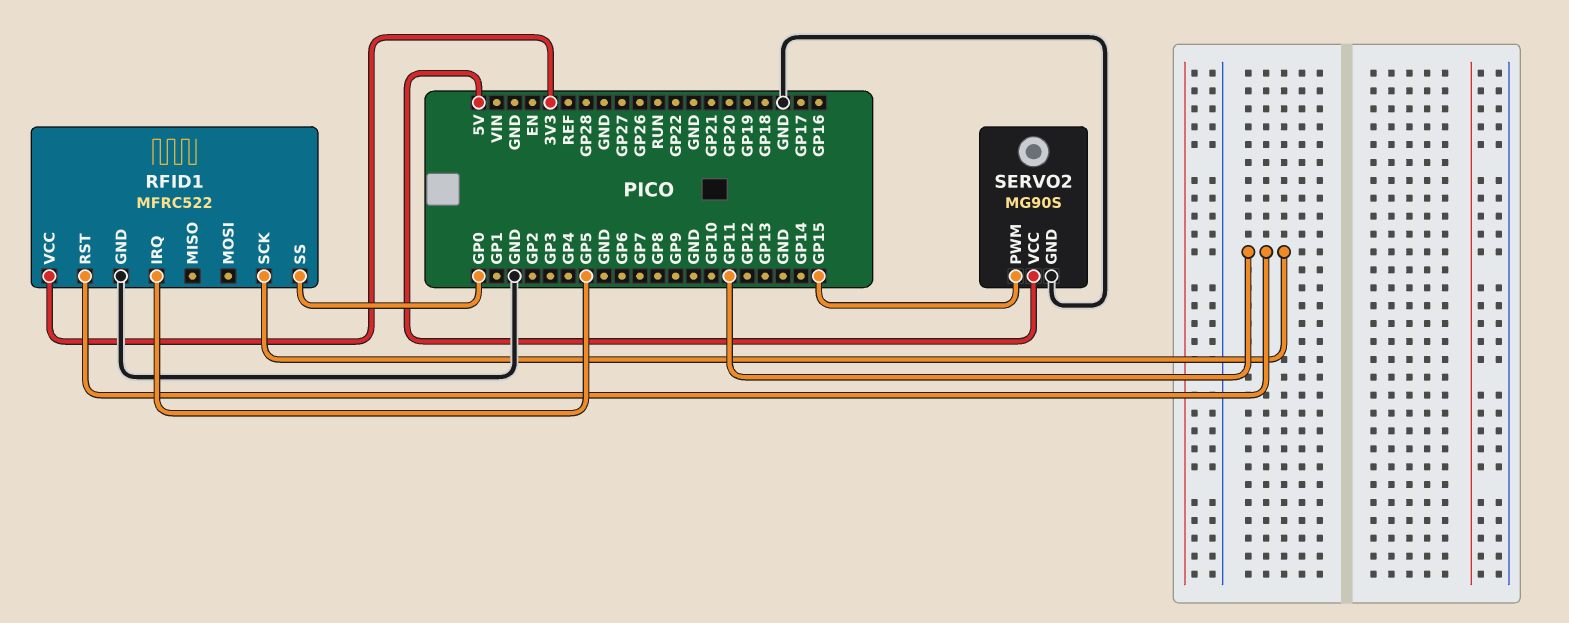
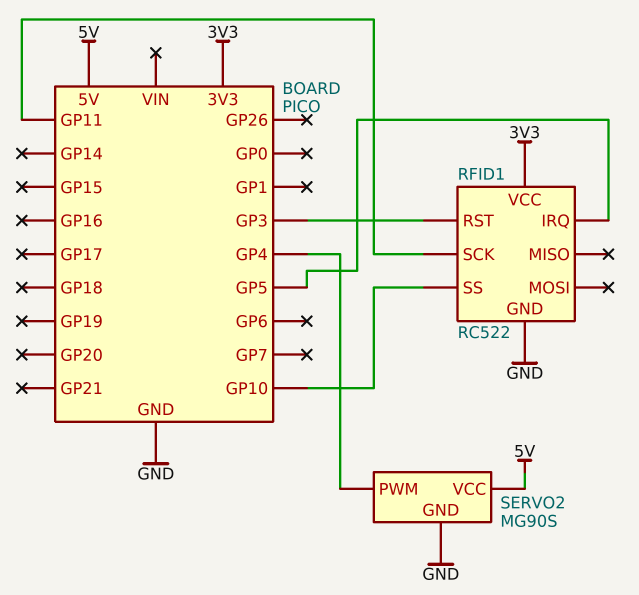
RFID1: MFRC522 -> RC522
RFID1 pin RST: GP11 -> GP3
RFID1 pin SS: GP0 -> GP10
SERVO2 pin PWM: GP15 -> GP4

